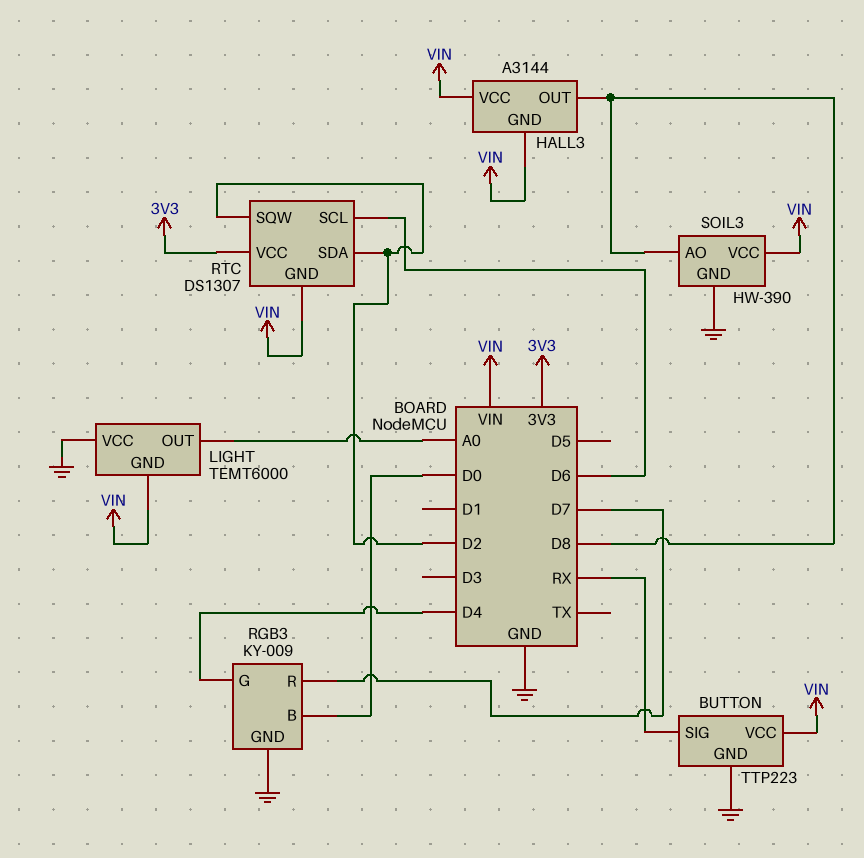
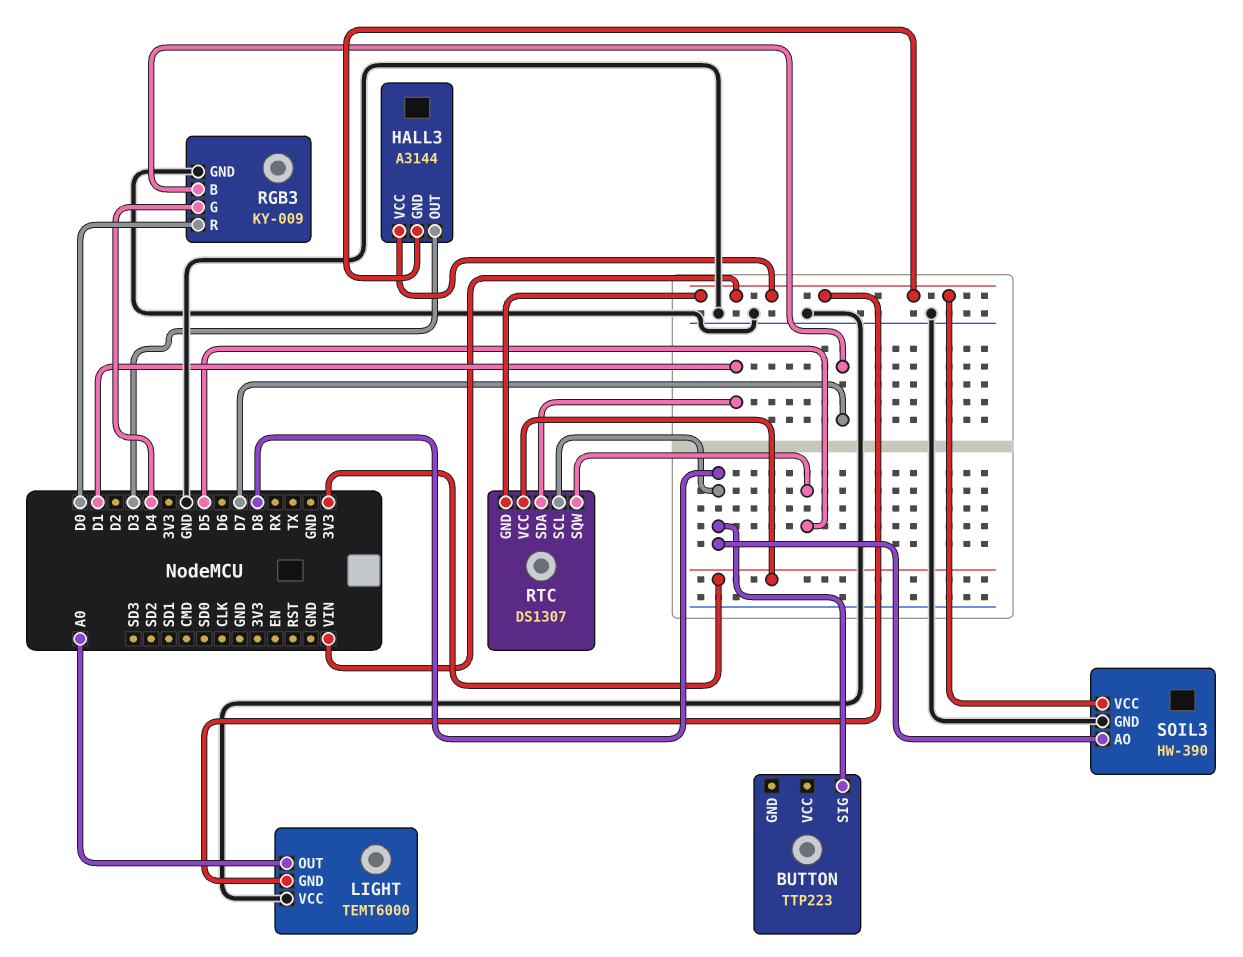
BUTTON pin GND: GND -> none
BUTTON pin SIG: RX -> D8
BUTTON pin VCC: VIN -> none
HALL3 pin OUT: D8 -> D3
RGB3 pin B: D0 -> D7
RGB3 pin R: D7 -> D0
RTC pin SCL: D6 -> D8
RTC pin SDA: D2 -> D1
RTC pin SQW: D2 -> D5

